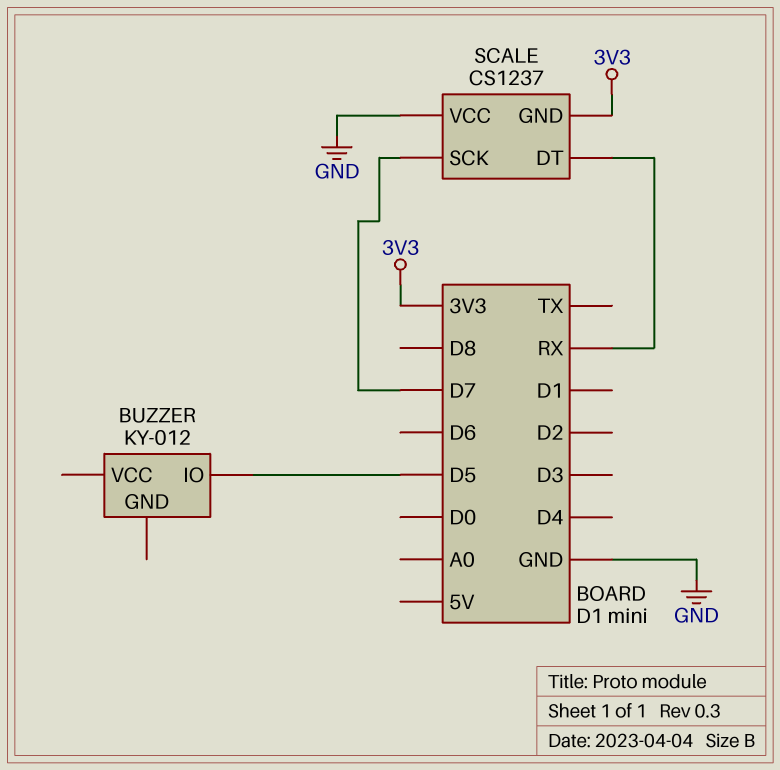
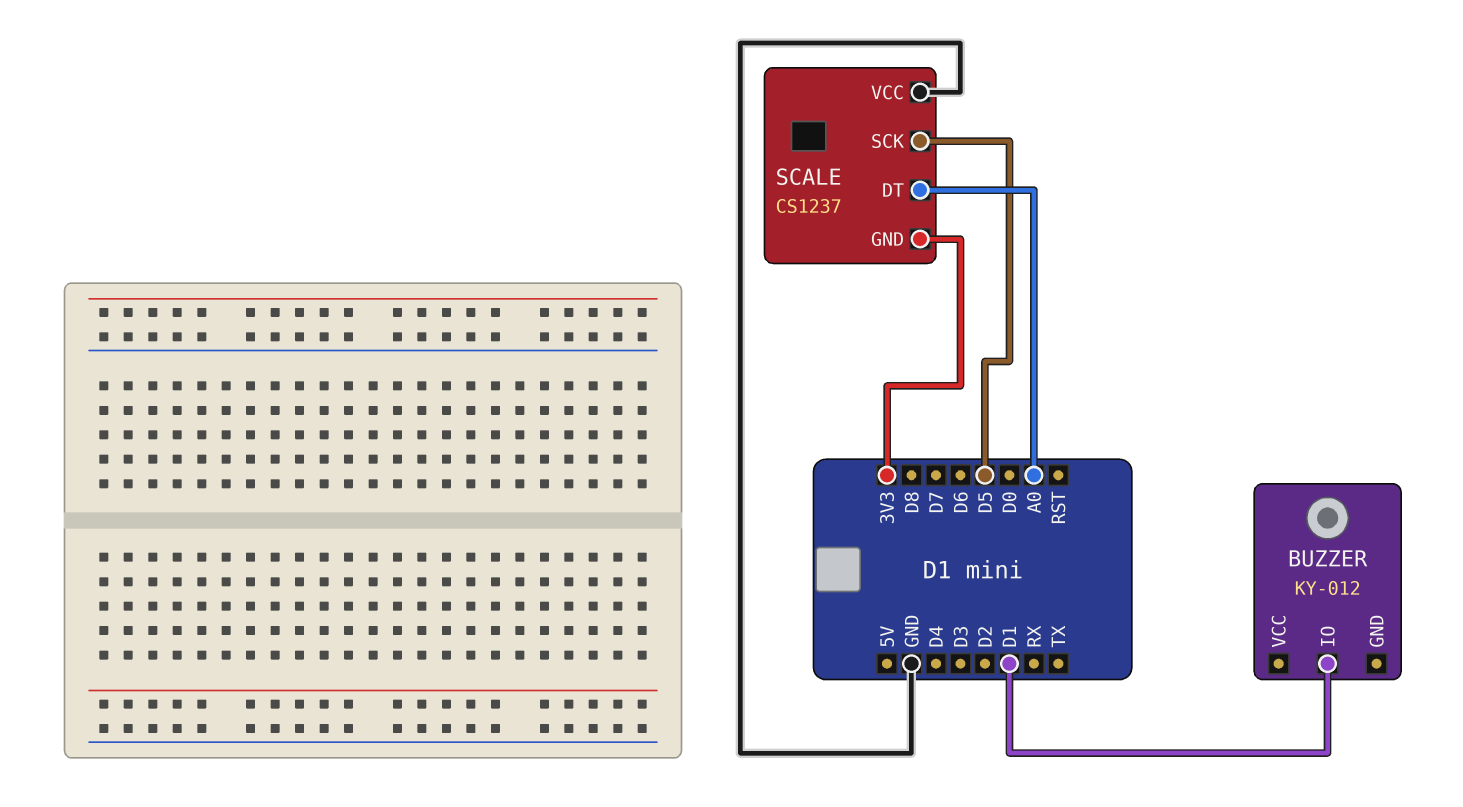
BUZZER pin IO: D5 -> D1
SCALE pin DT: RX -> A0
SCALE pin SCK: D7 -> D5

